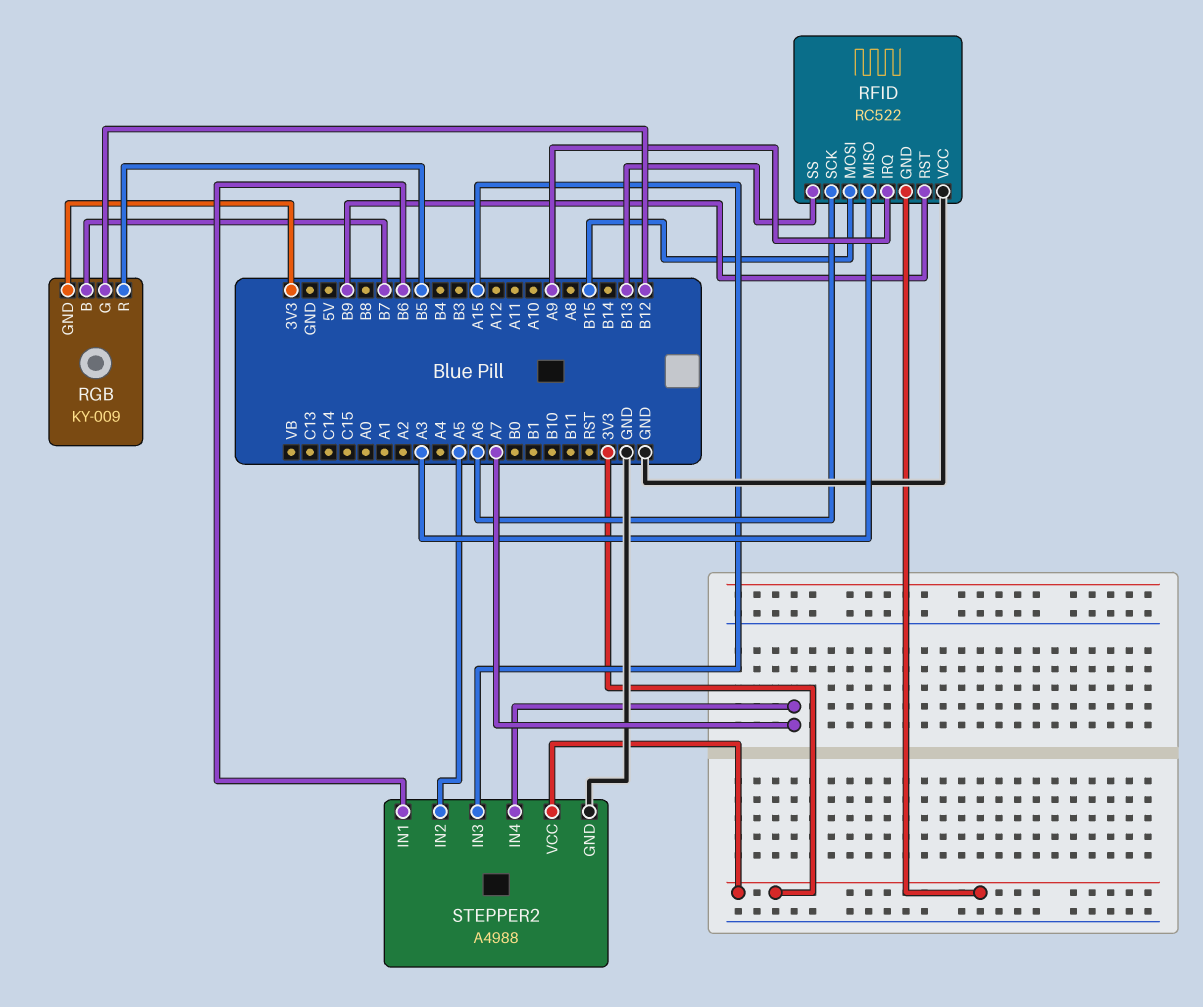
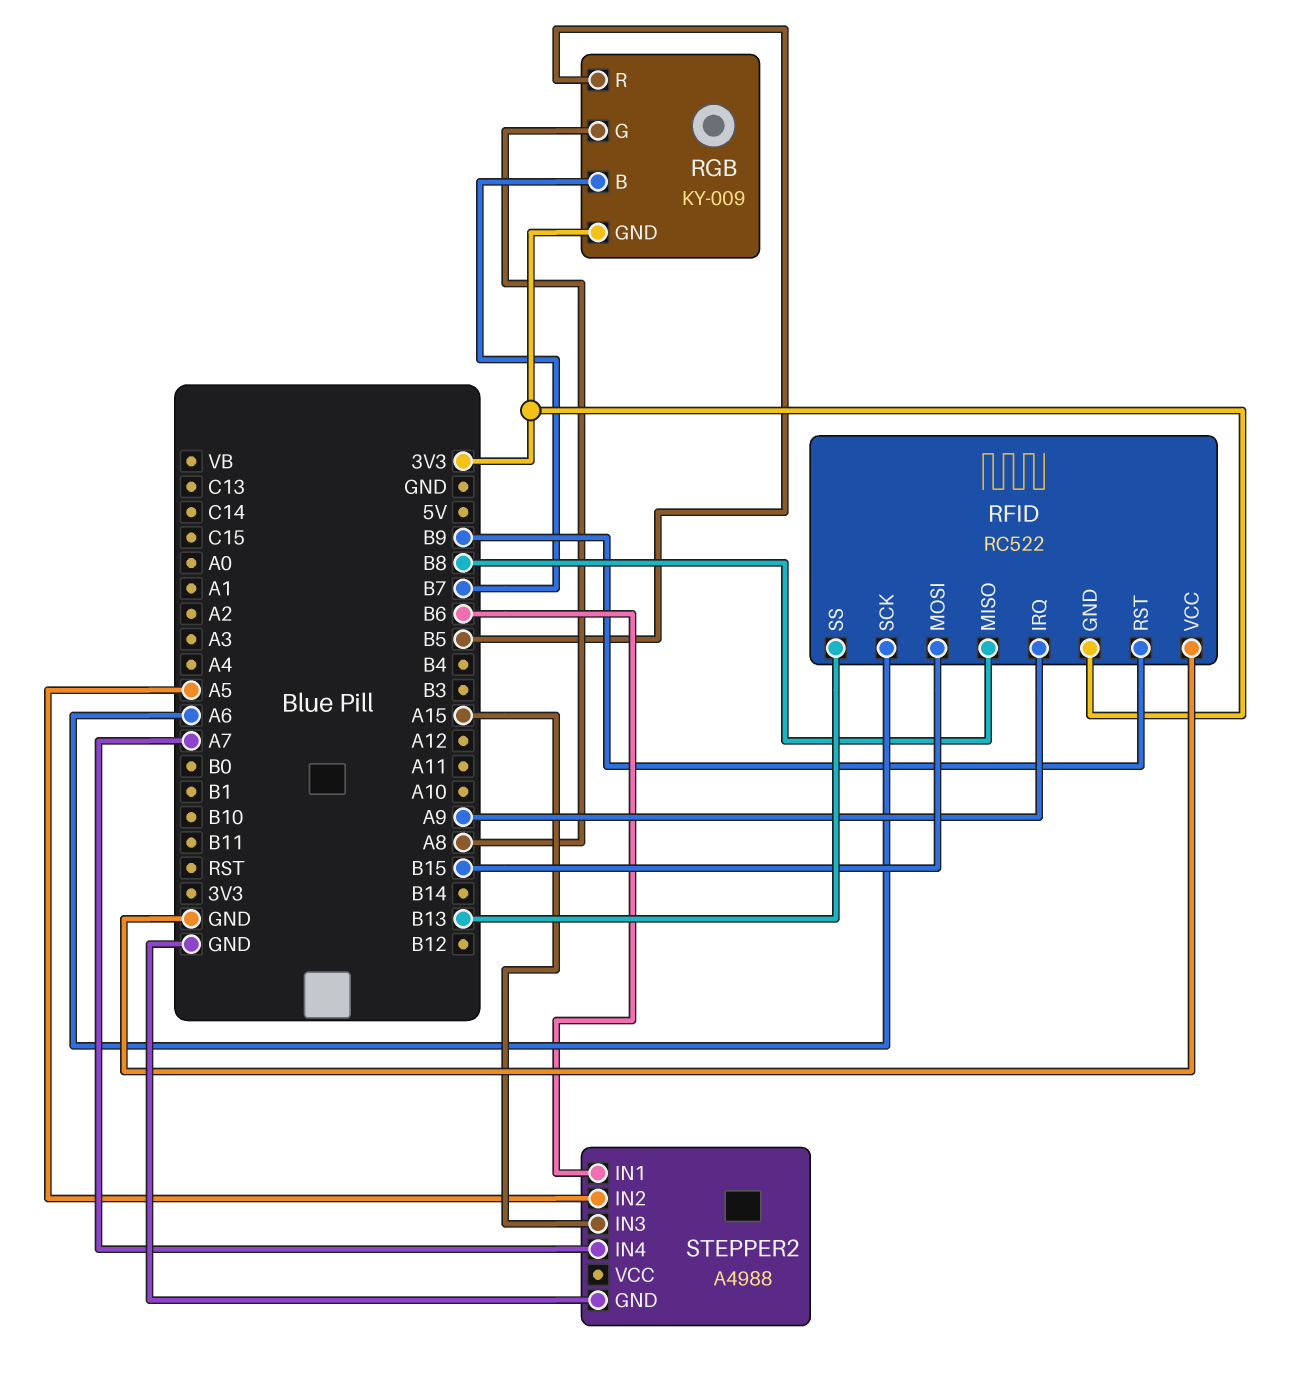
RFID pin MISO: A3 -> B8
RGB pin G: B12 -> A8
STEPPER2 pin VCC: 3V3 -> none

